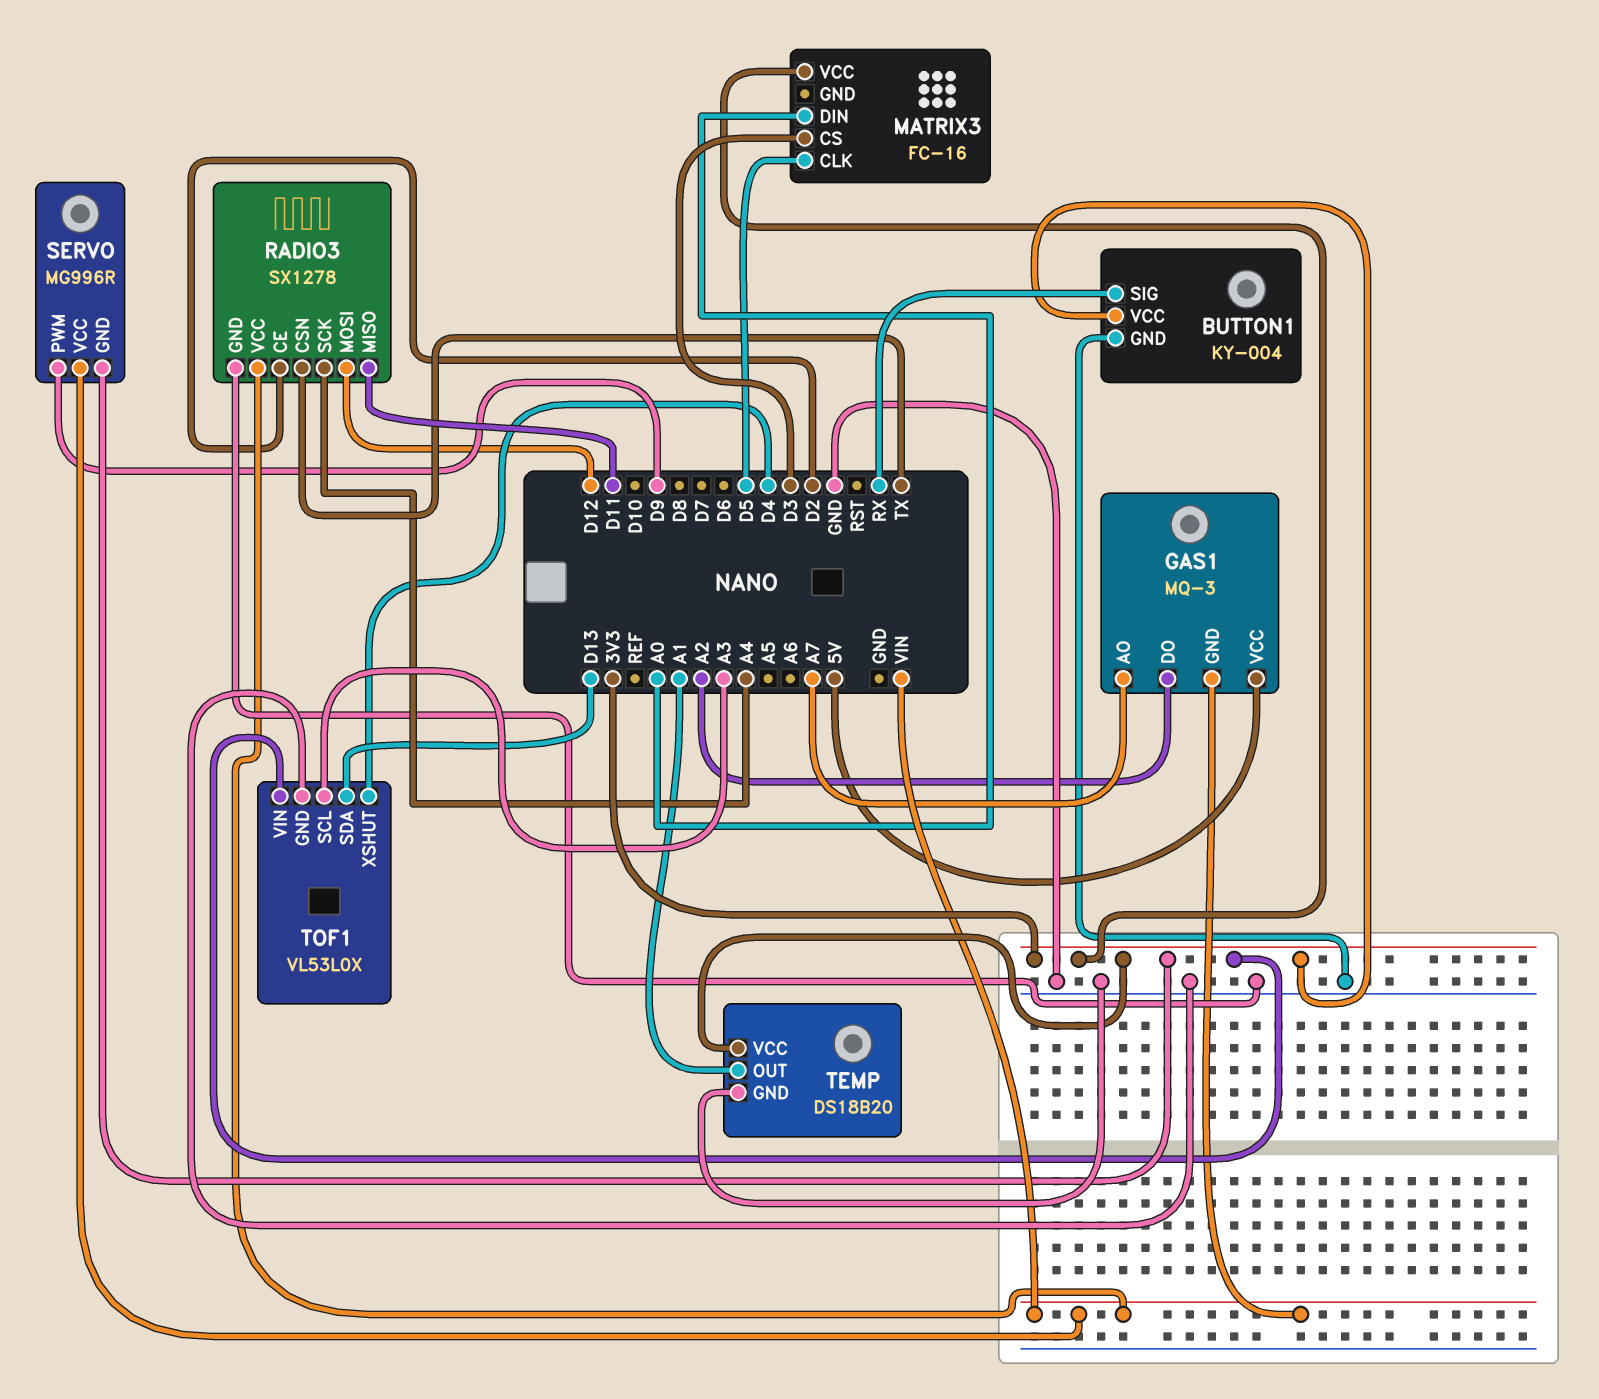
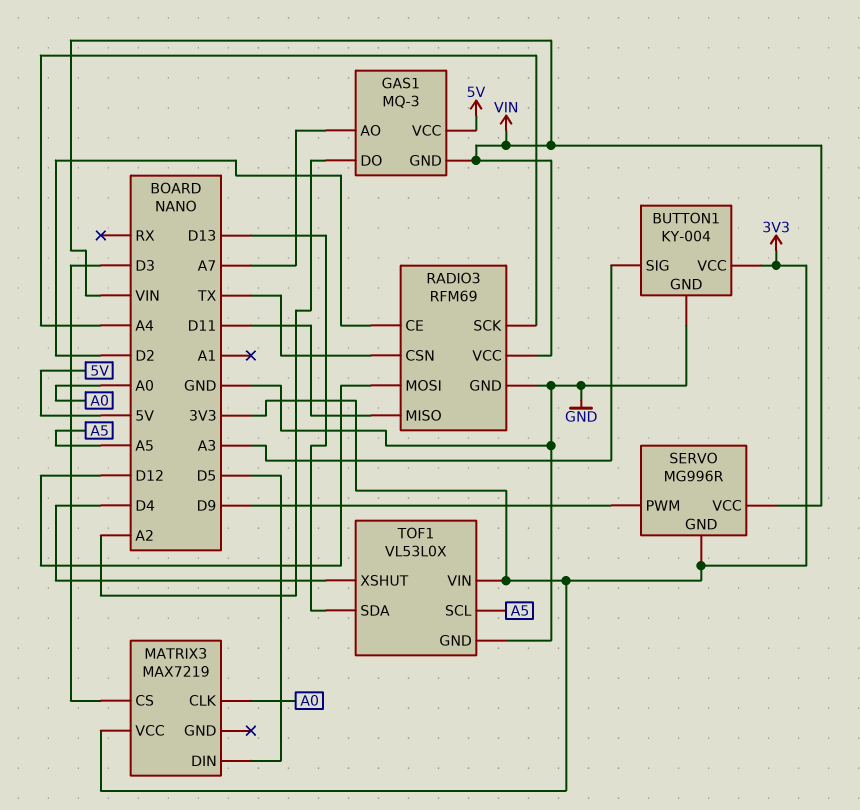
BUTTON1 pin SIG: RX -> A3
MATRIX3: FC-16 -> MAX7219
MATRIX3 pin CLK: D5 -> A0
MATRIX3 pin DIN: A0 -> D5
RADIO3: SX1278 -> RFM69
TEMP: DS18B20 -> none
TEMP pin GND: GND -> none
TEMP pin OUT: A1 -> none
TEMP pin VCC: 3V3 -> none
TOF1 pin SCL: A3 -> A5

